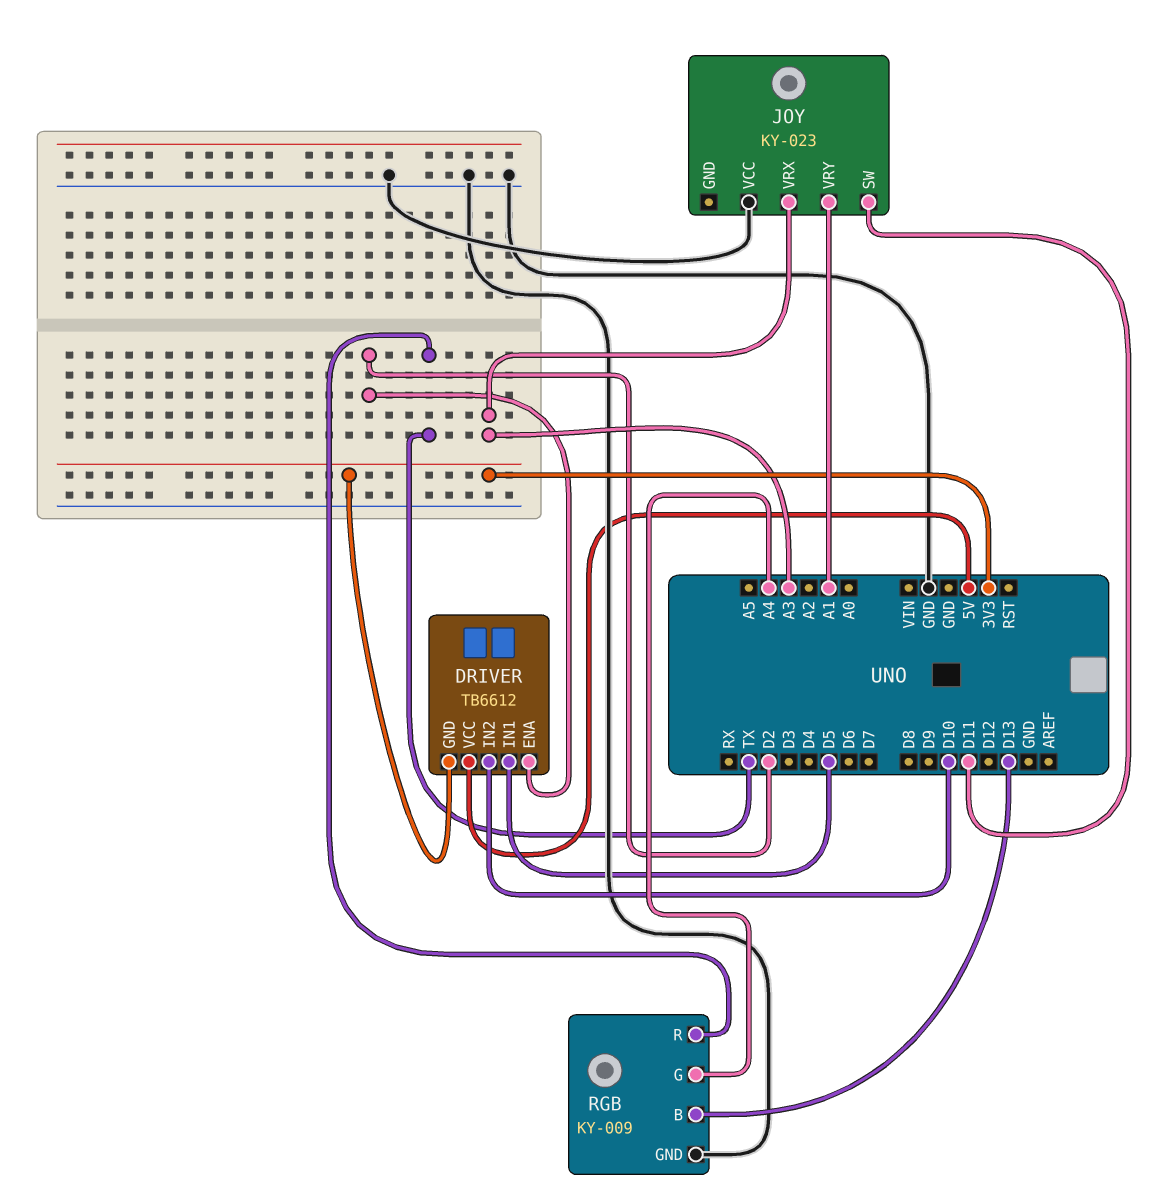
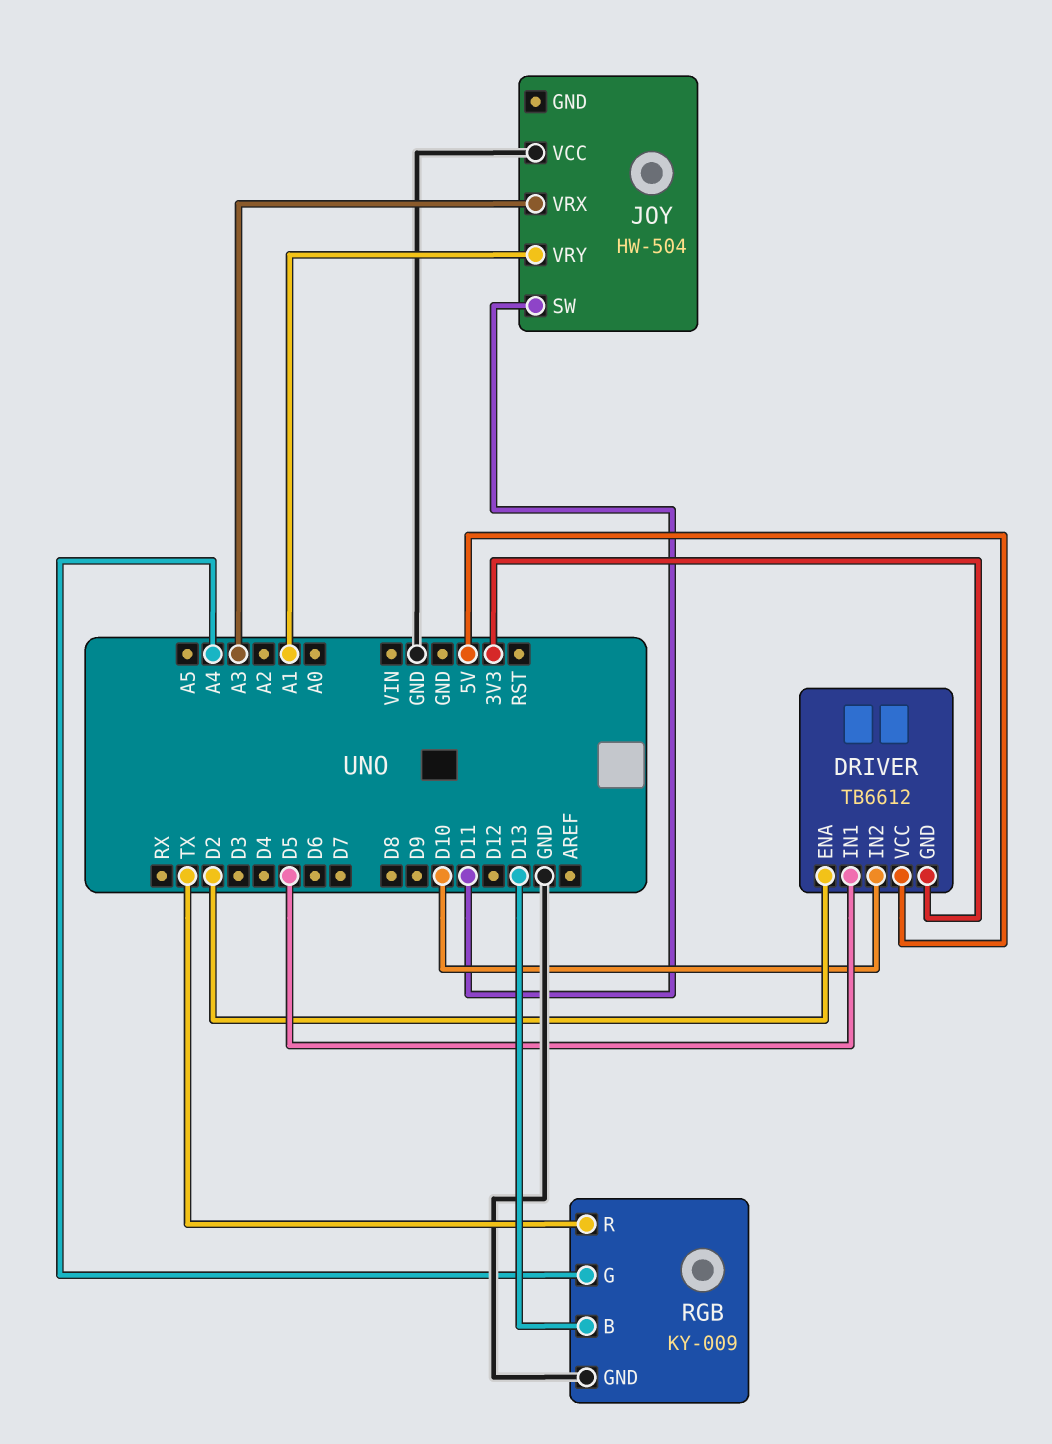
JOY: KY-023 -> HW-504

